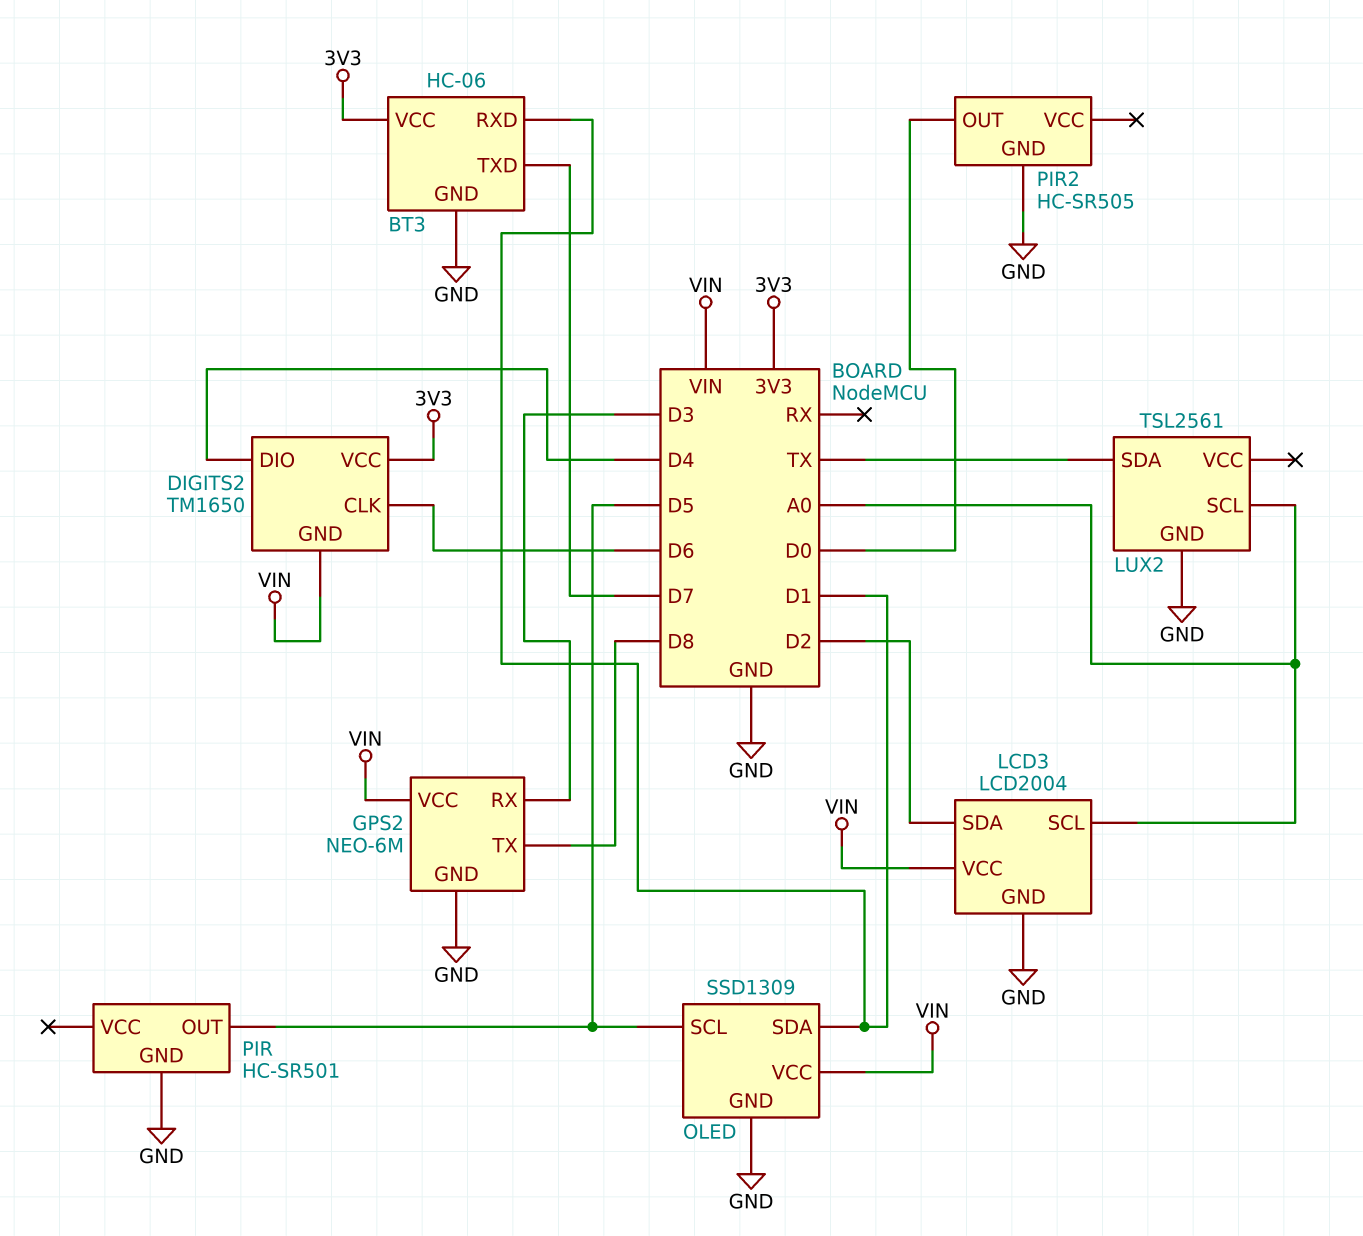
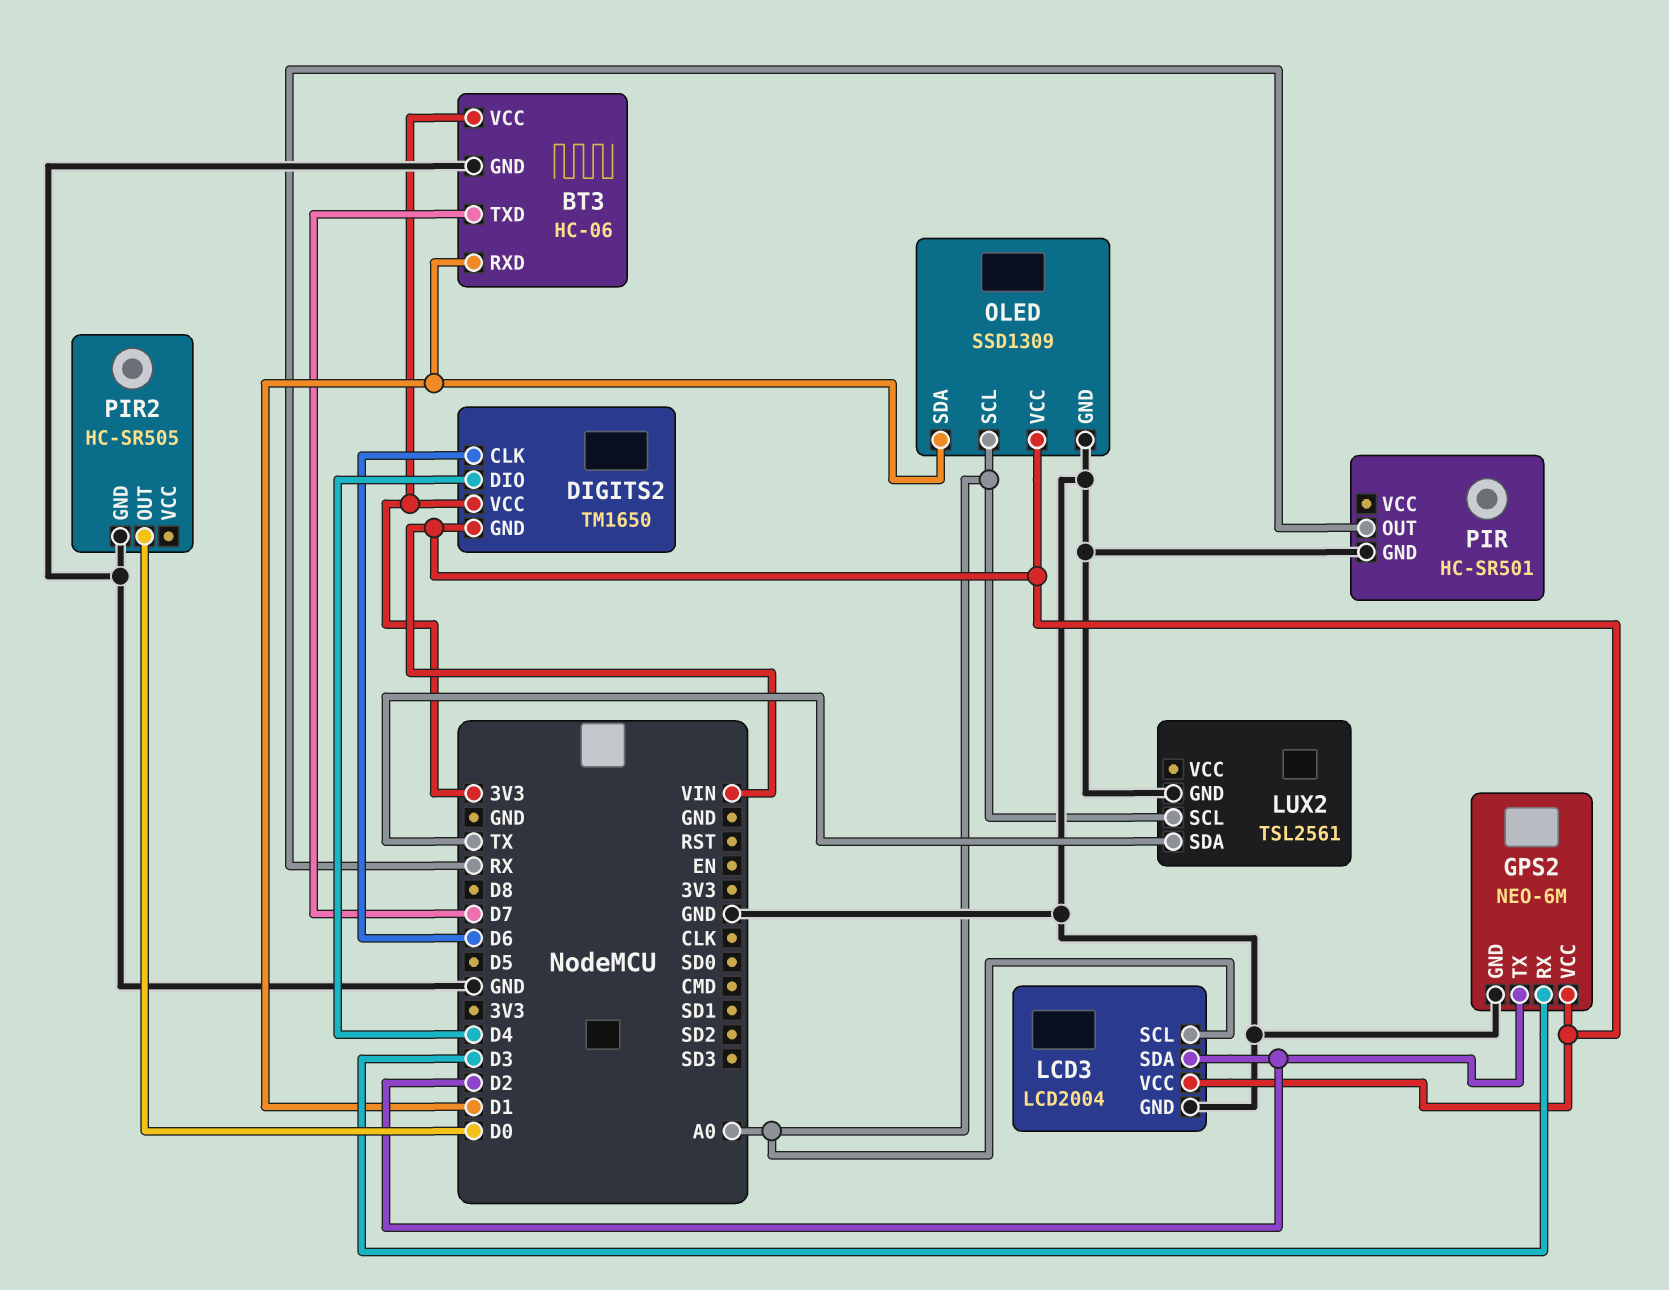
GPS2 pin TX: D8 -> D2
OLED pin SCL: D5 -> A0
PIR pin OUT: D5 -> RX

